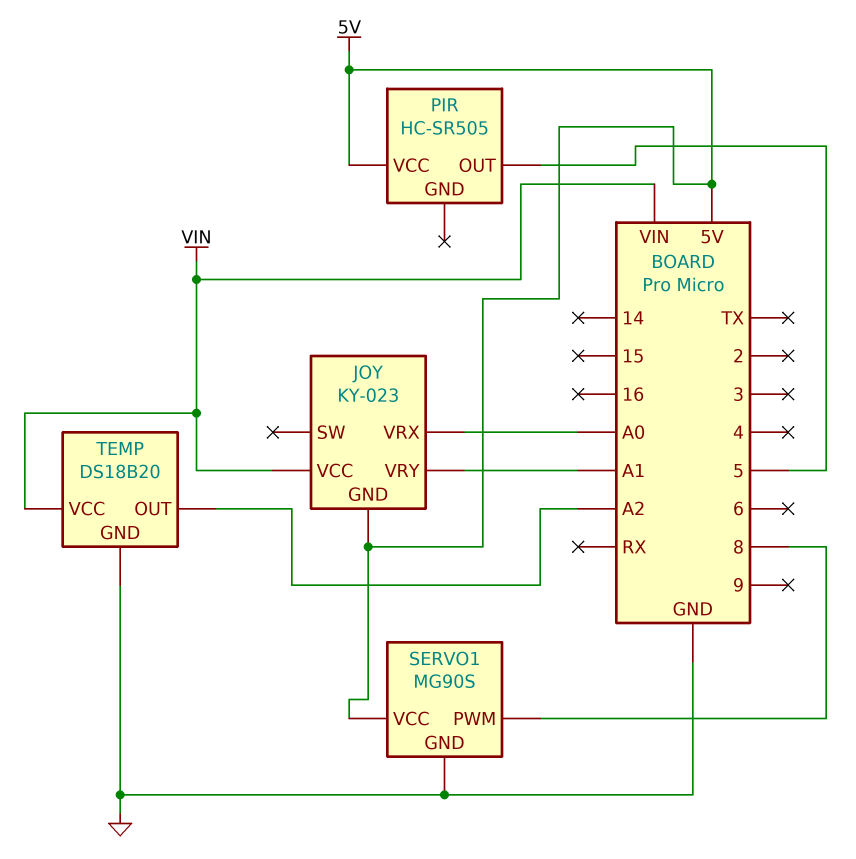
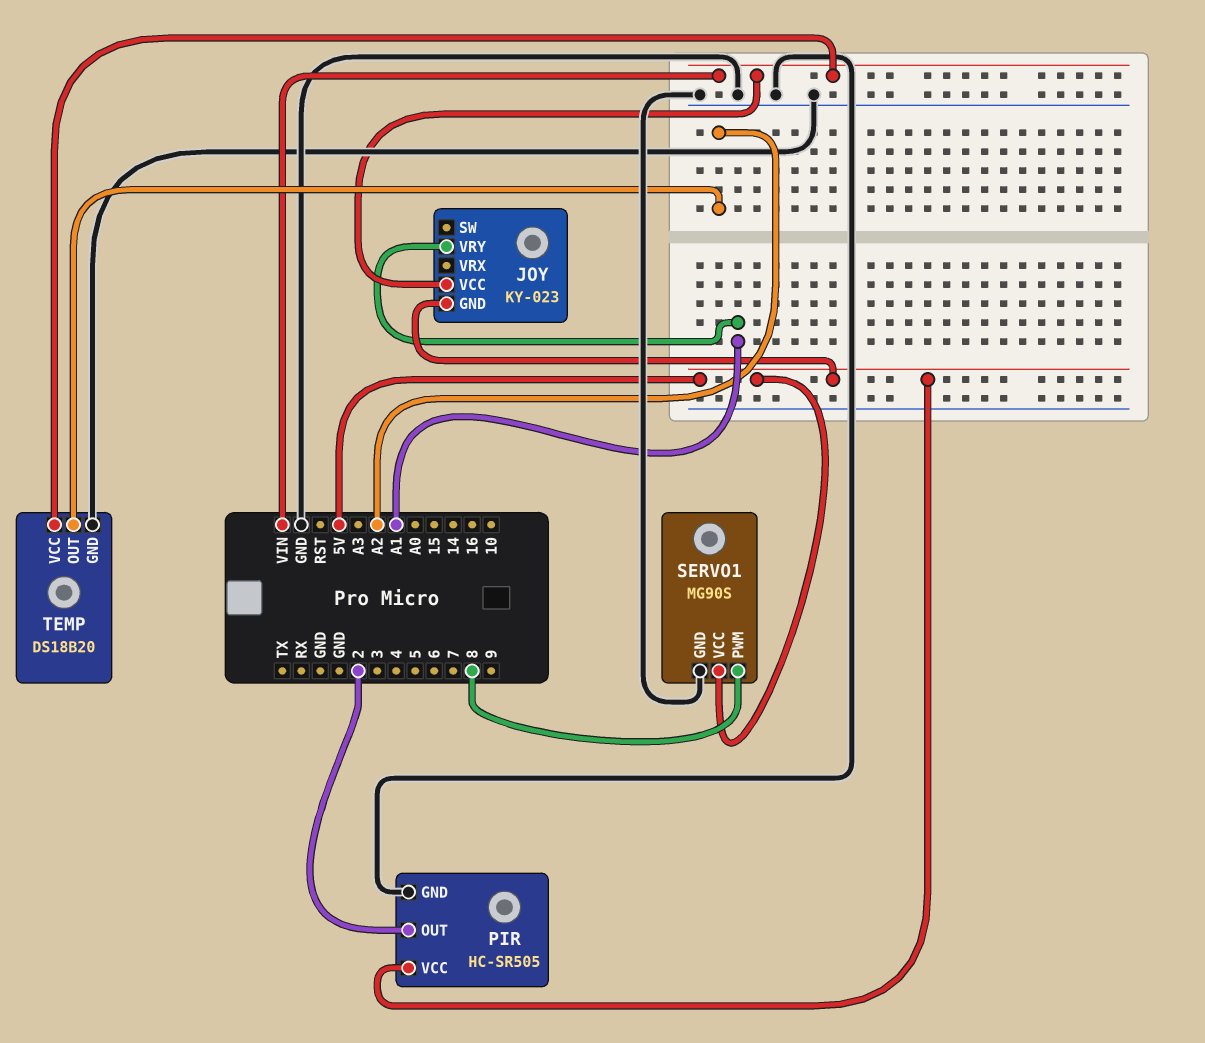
JOY pin VRX: A0 -> none
PIR pin GND: none -> GND
PIR pin OUT: 5 -> 2

